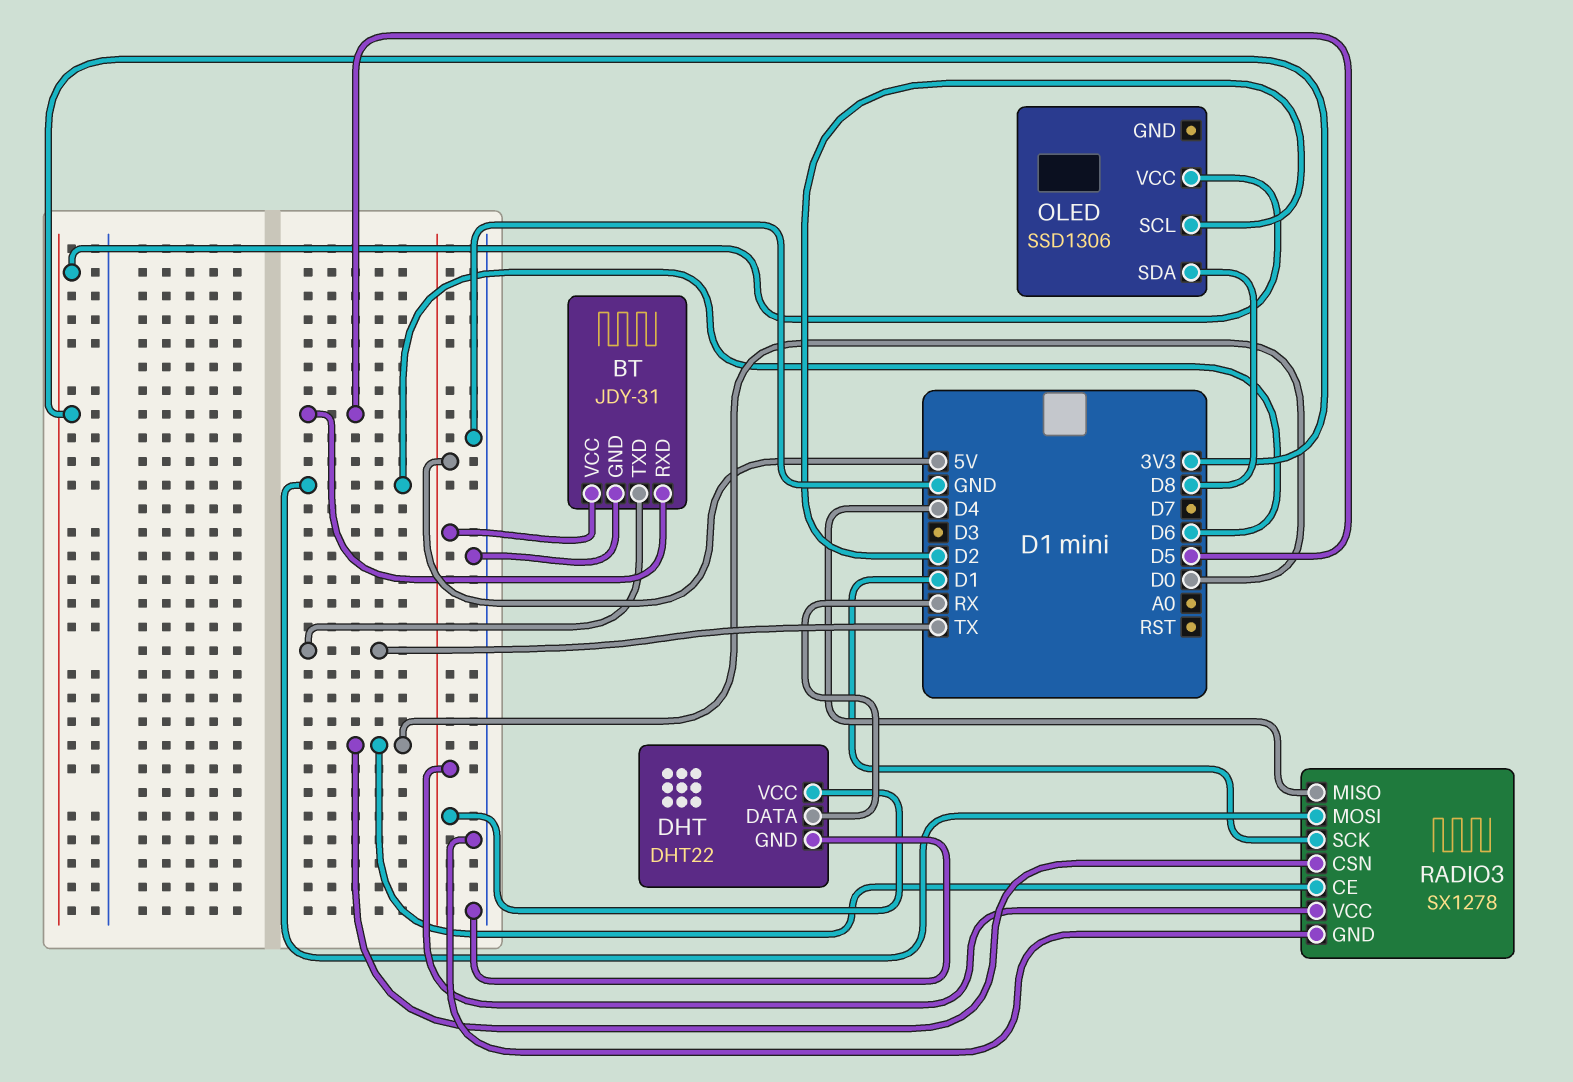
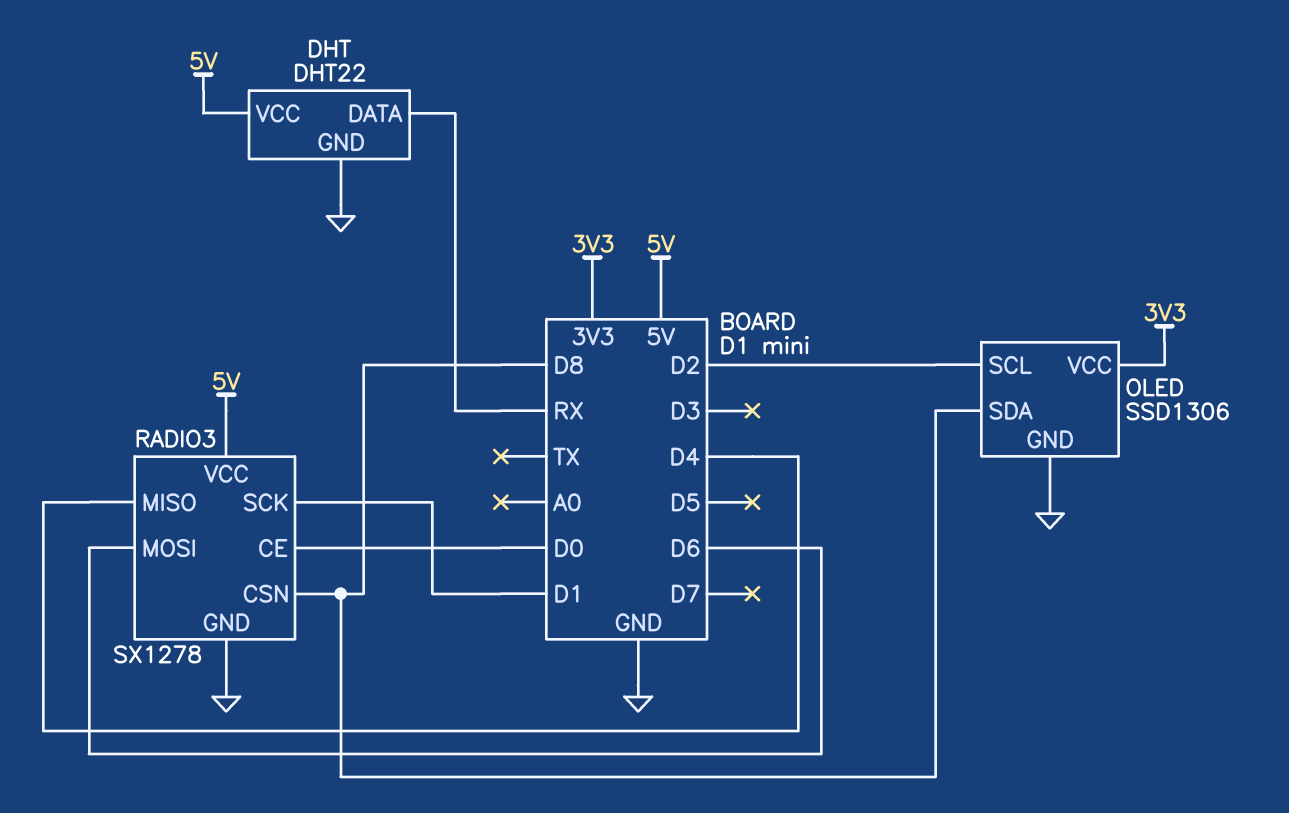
BT: JDY-31 -> none
BT pin GND: GND -> none
BT pin RXD: D5 -> none
BT pin TXD: TX -> none
BT pin VCC: 5V -> none
OLED pin GND: none -> GND
RADIO3 pin CSN: D0 -> D8

